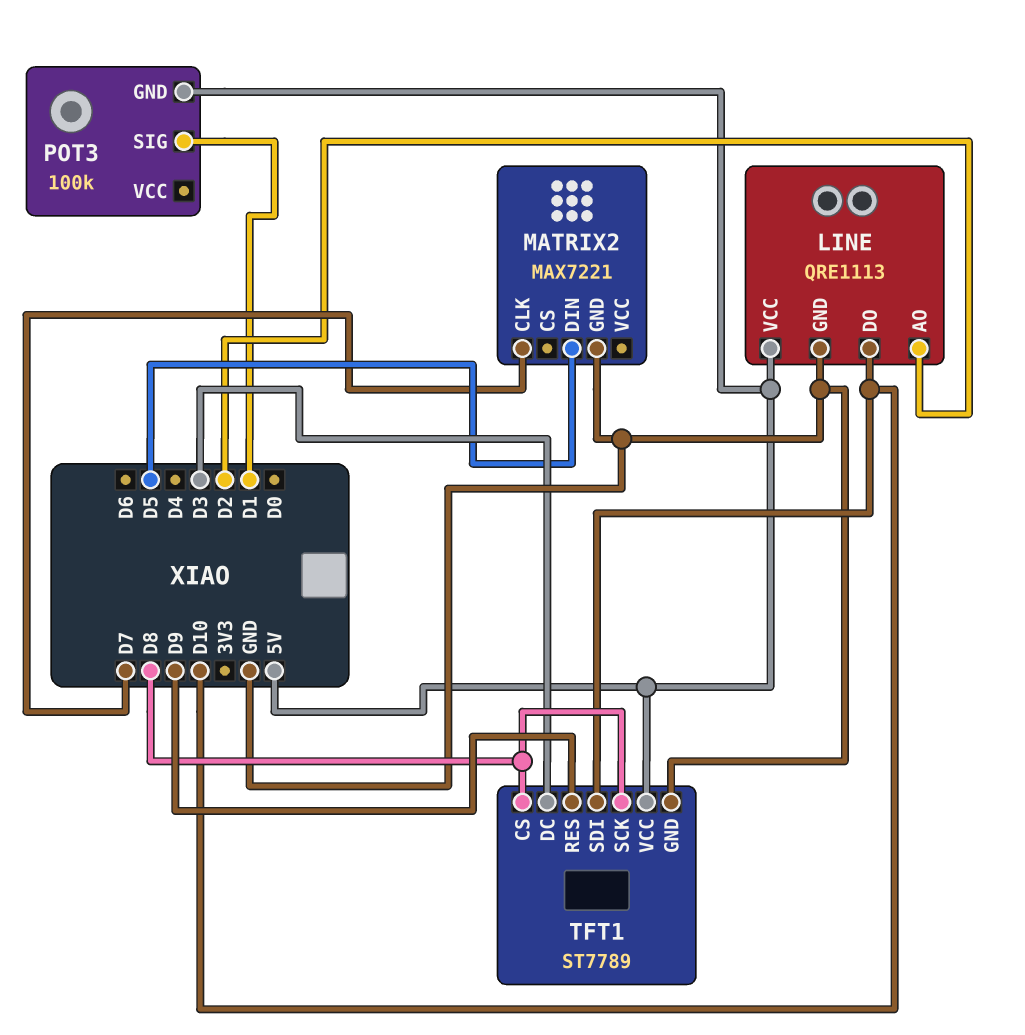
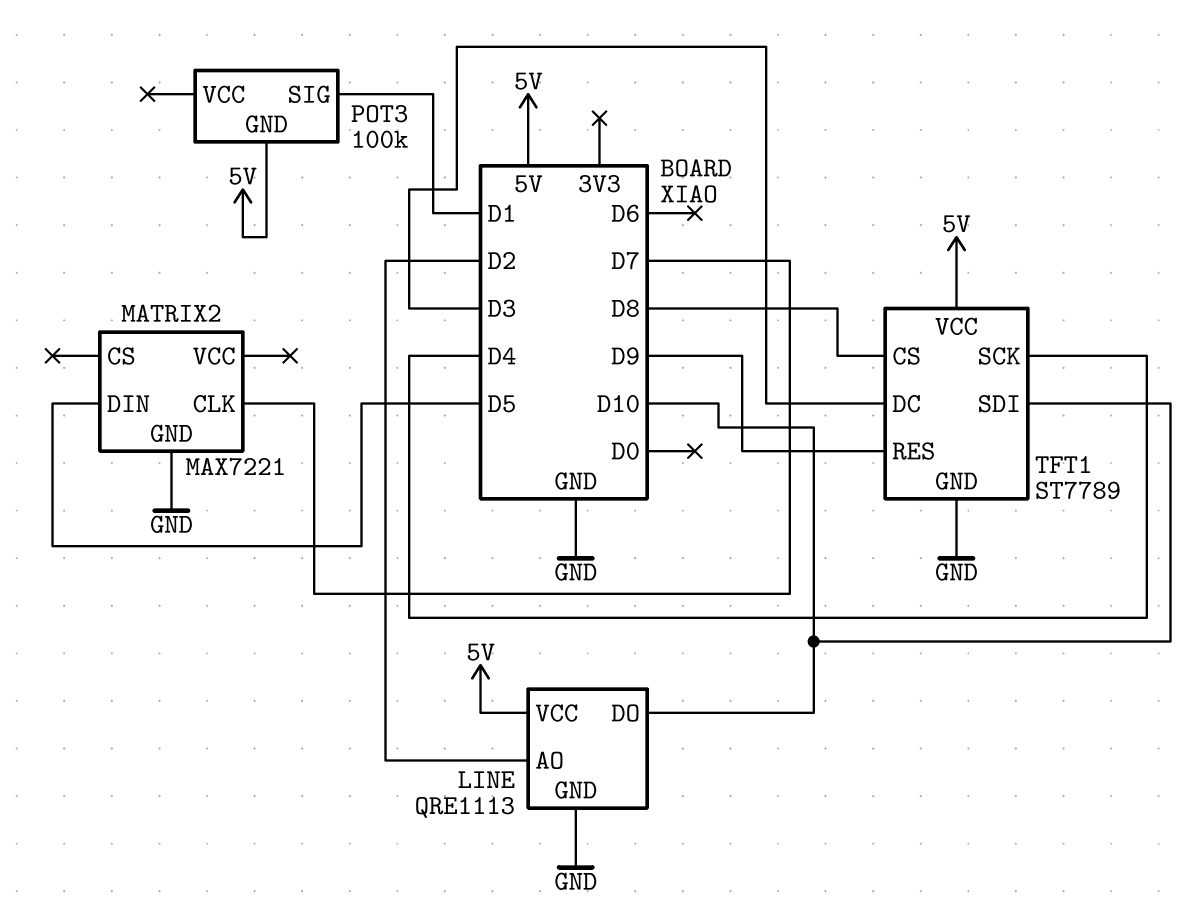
TFT1 pin SCK: D8 -> D4

